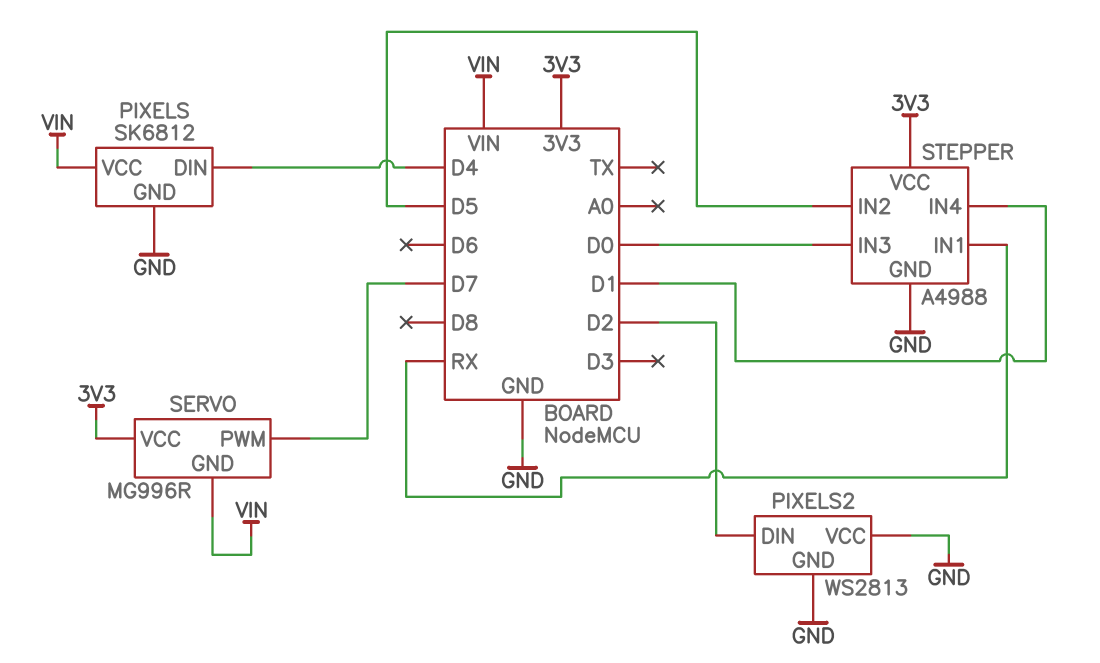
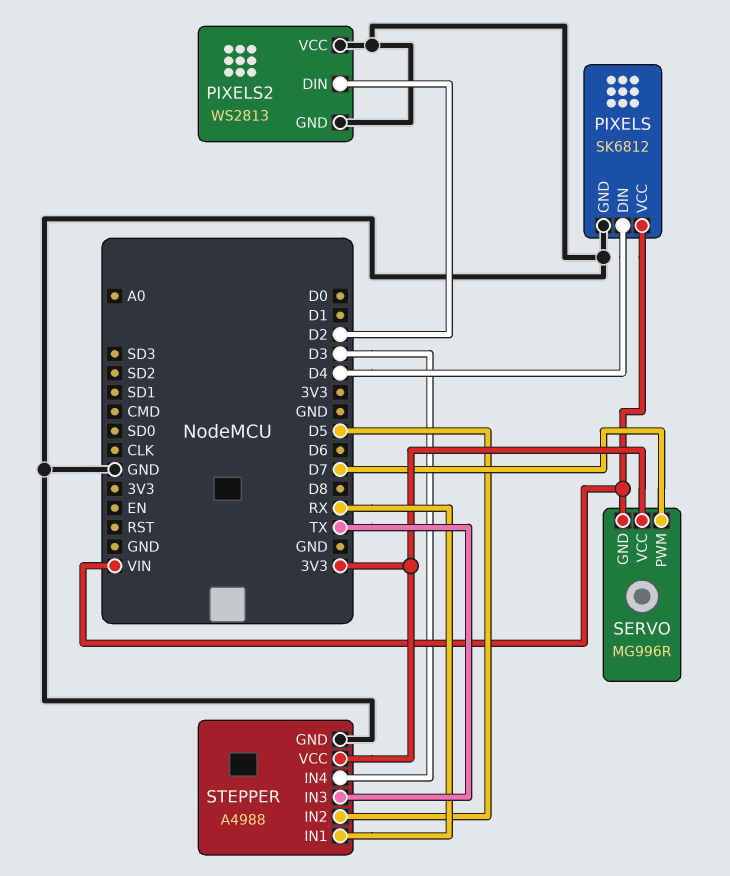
STEPPER pin IN3: D0 -> TX
STEPPER pin IN4: D1 -> D3

